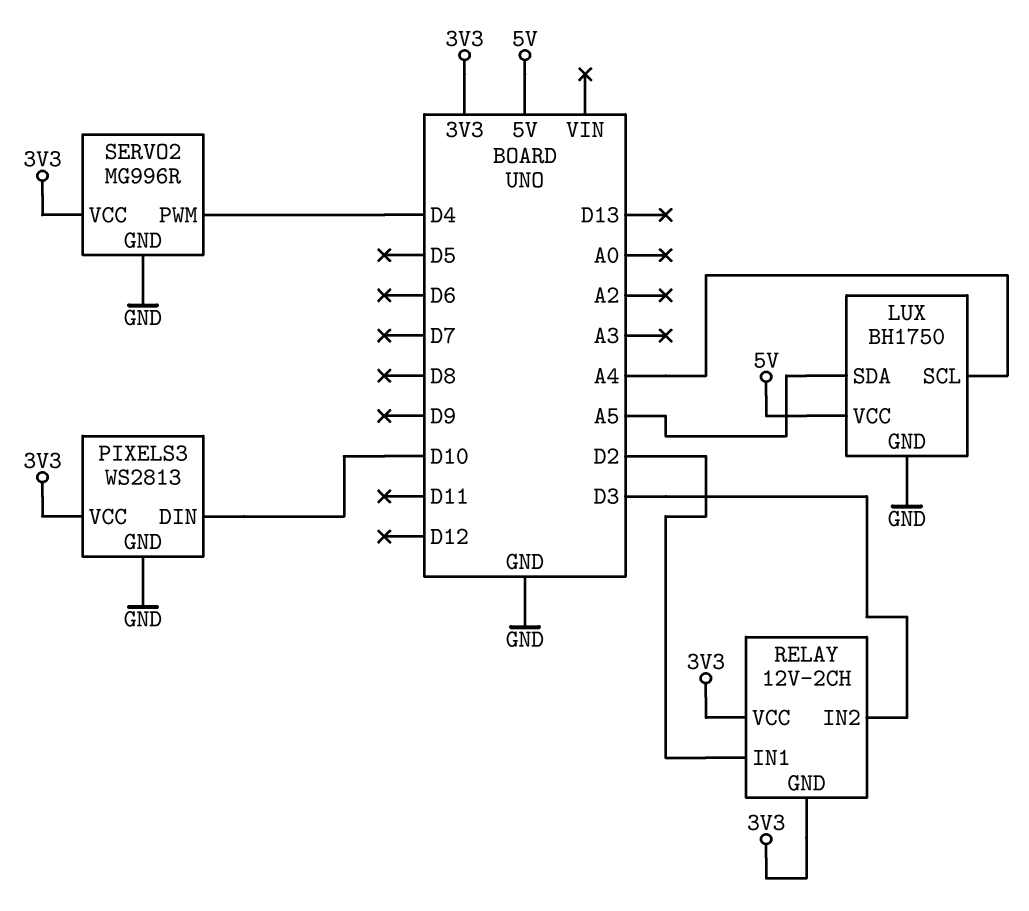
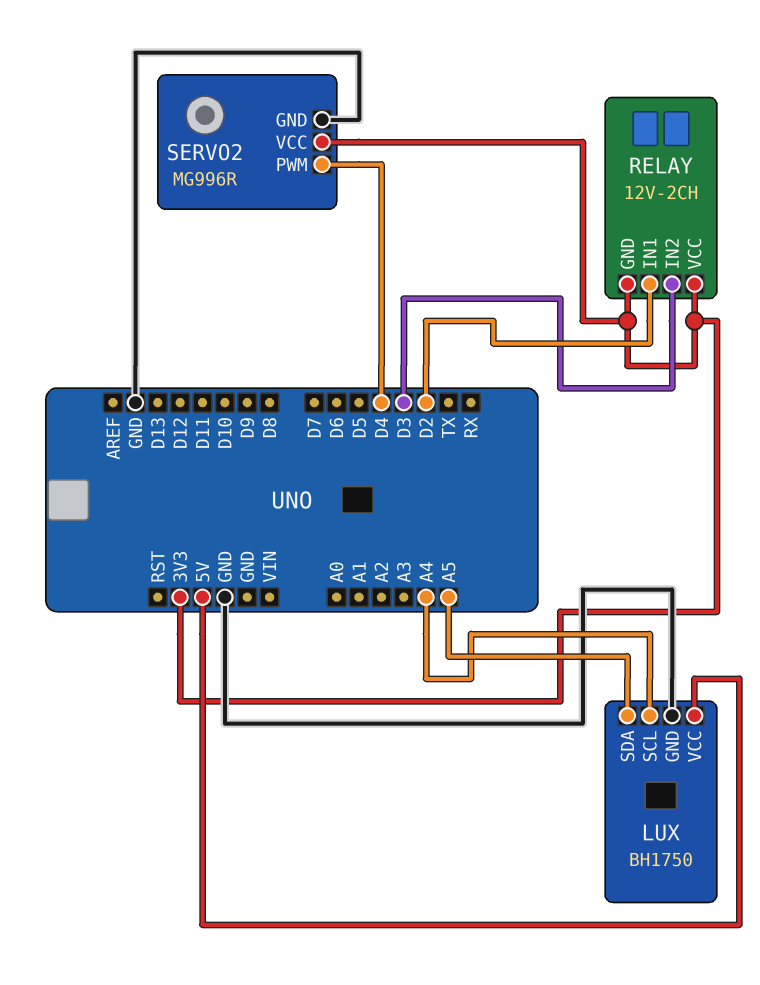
PIXELS3: WS2813 -> none
PIXELS3 pin DIN: D10 -> none
PIXELS3 pin GND: GND -> none
PIXELS3 pin VCC: 3V3 -> none

